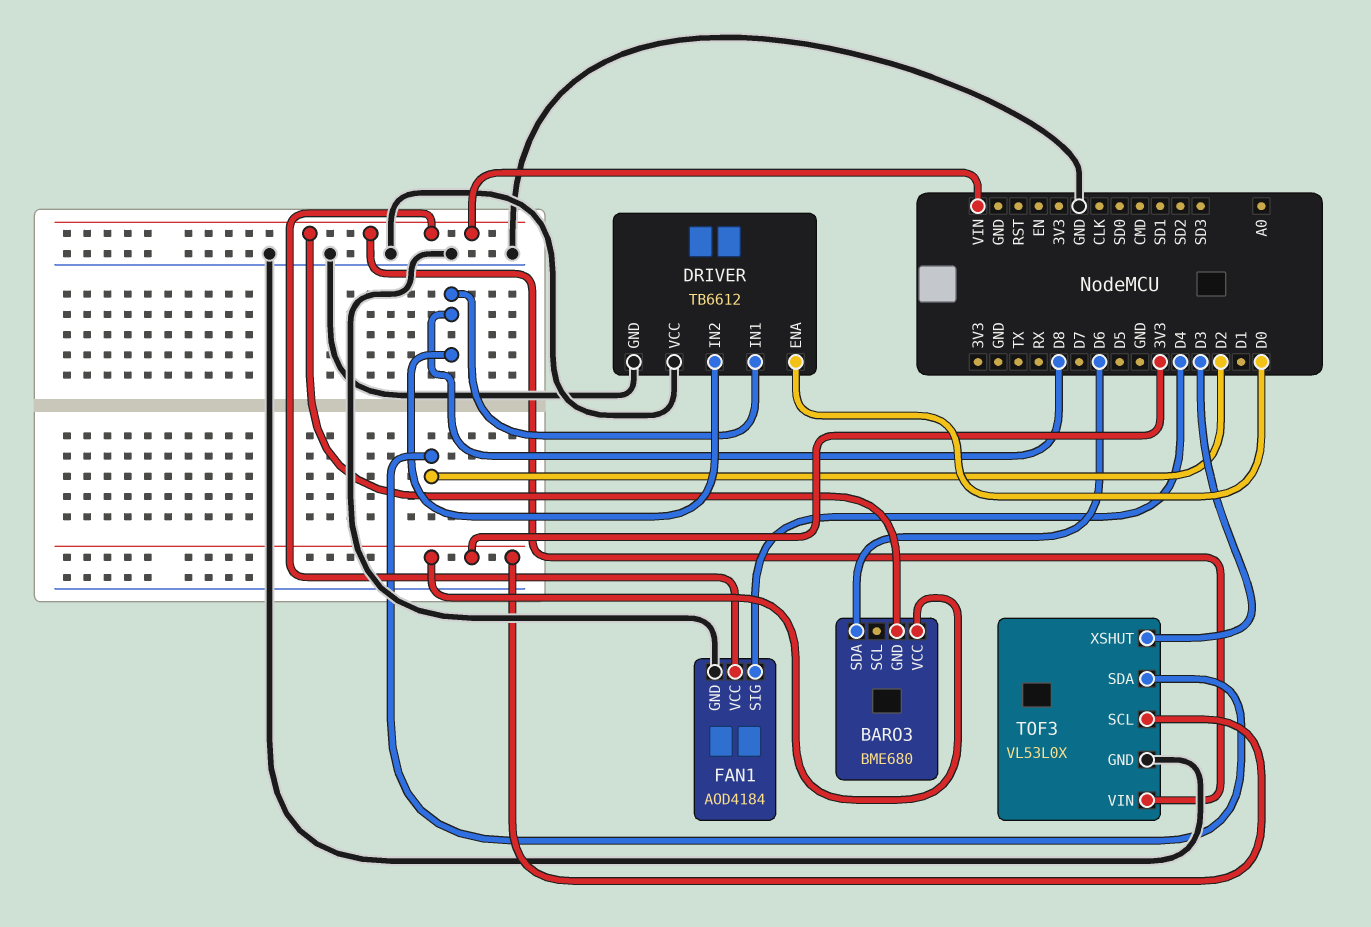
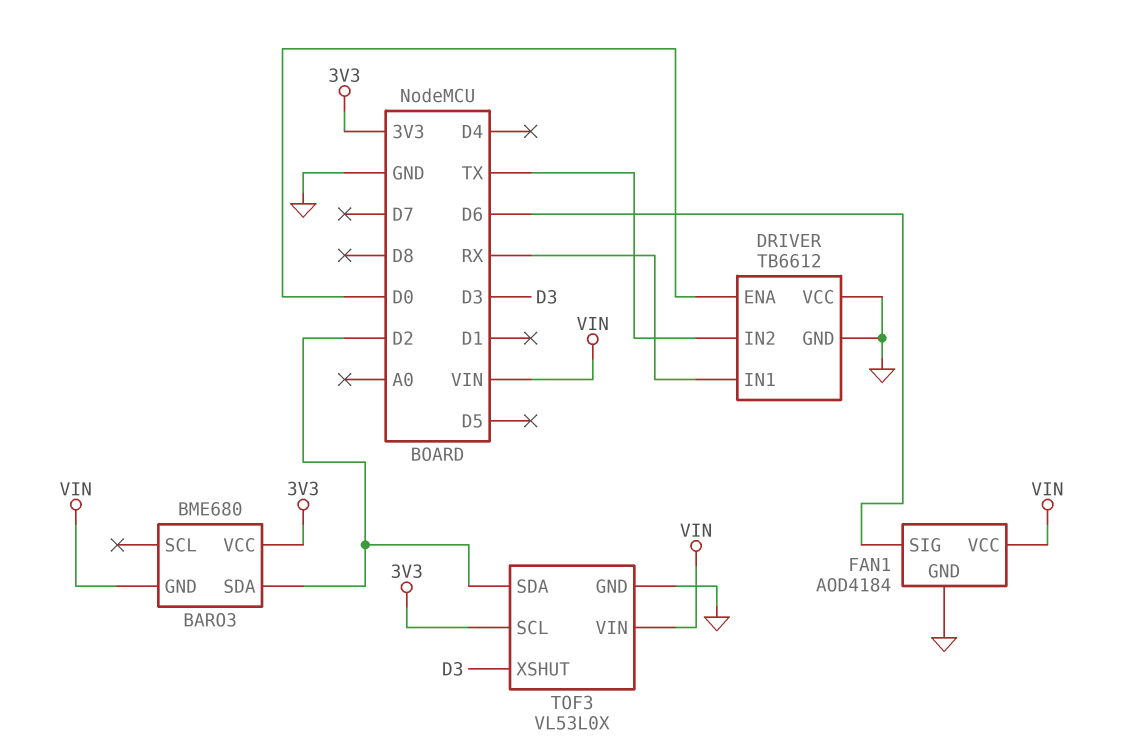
BARO3 pin SDA: D6 -> D2
DRIVER pin IN1: D8 -> RX
DRIVER pin IN2: D8 -> TX
FAN1 pin SIG: D4 -> D6

